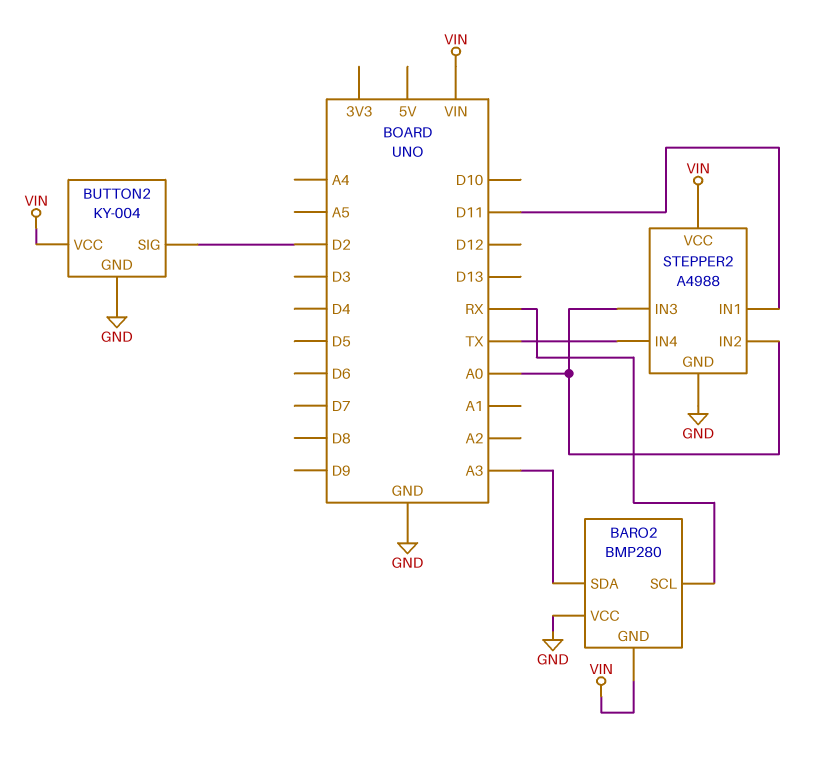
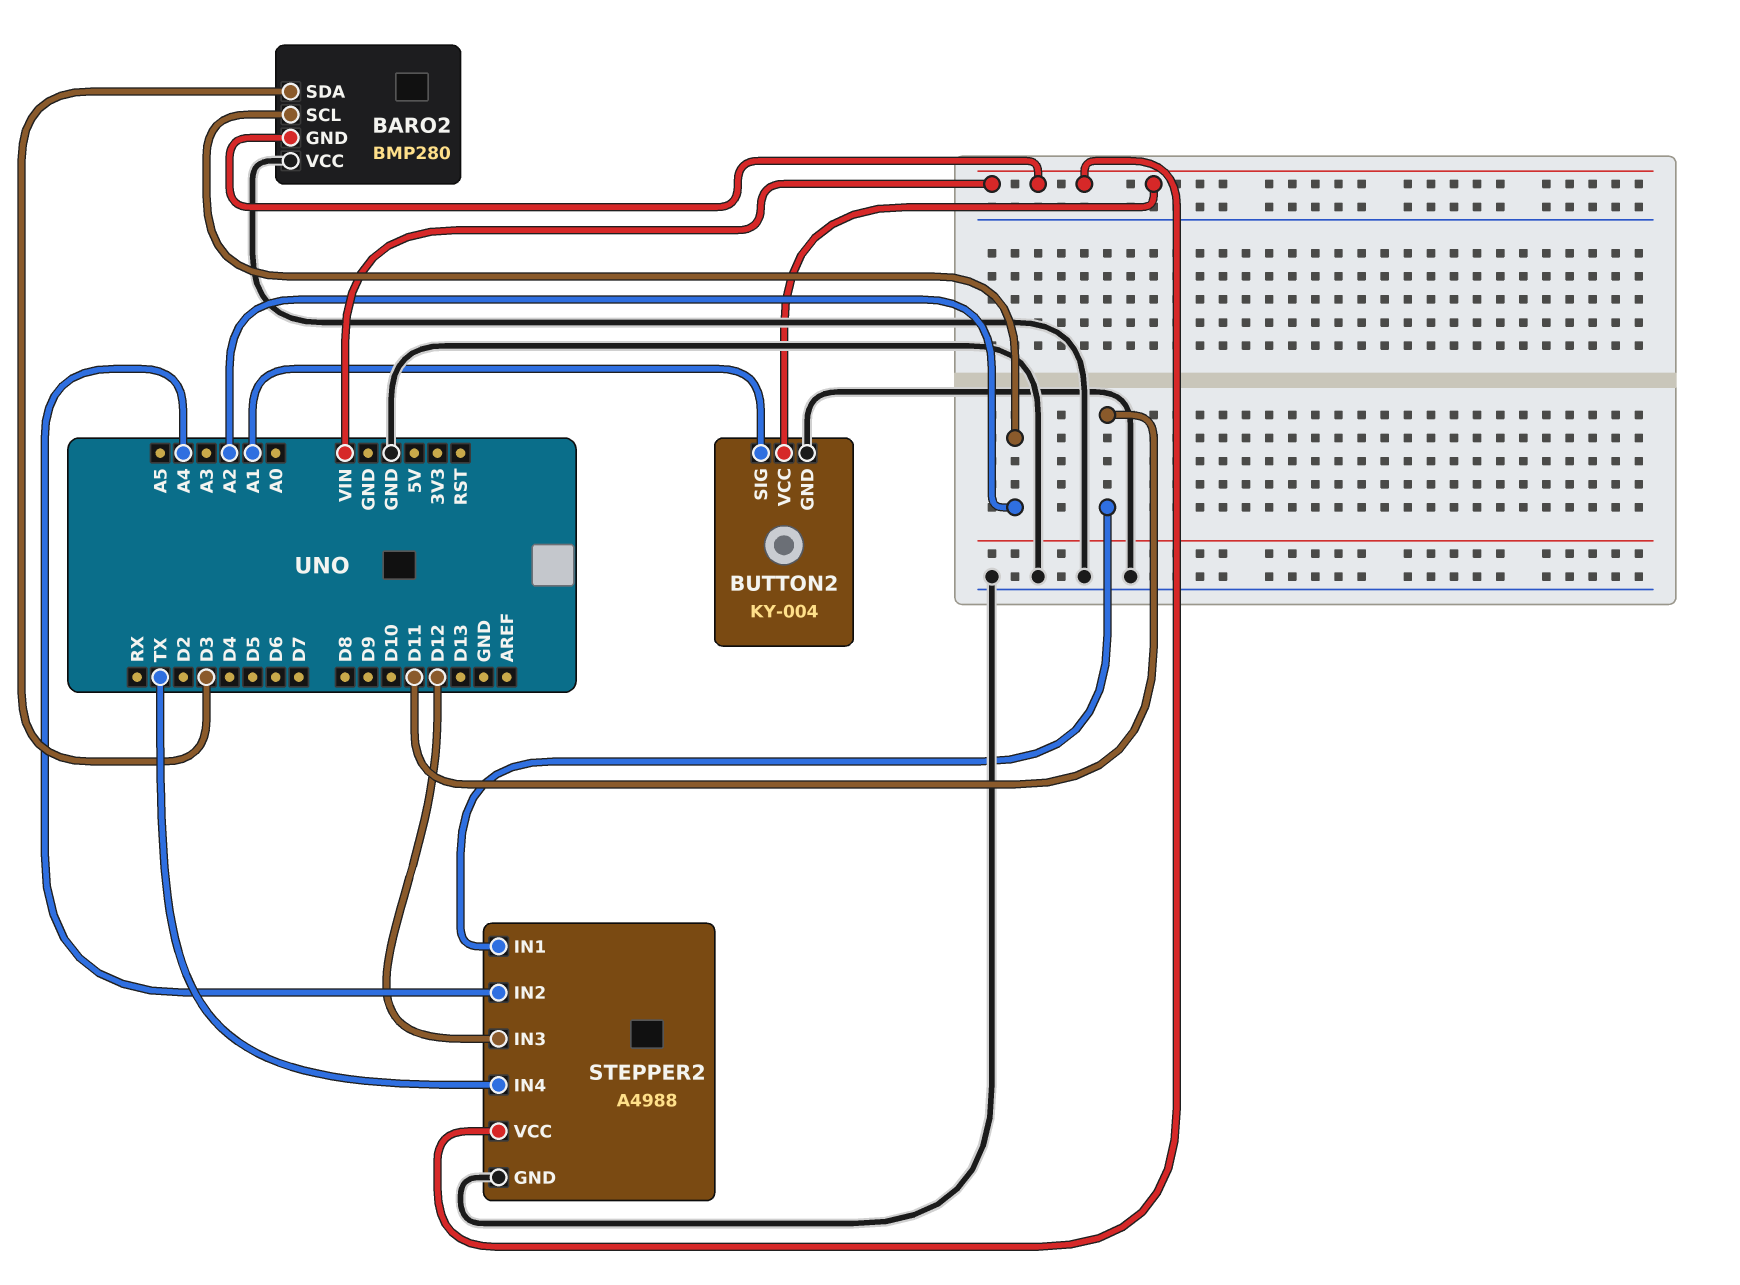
BARO2 pin SCL: RX -> A2
BARO2 pin SDA: A3 -> D3
BUTTON2 pin SIG: D2 -> A1
STEPPER2 pin IN2: A0 -> A4
STEPPER2 pin IN3: A0 -> D12

